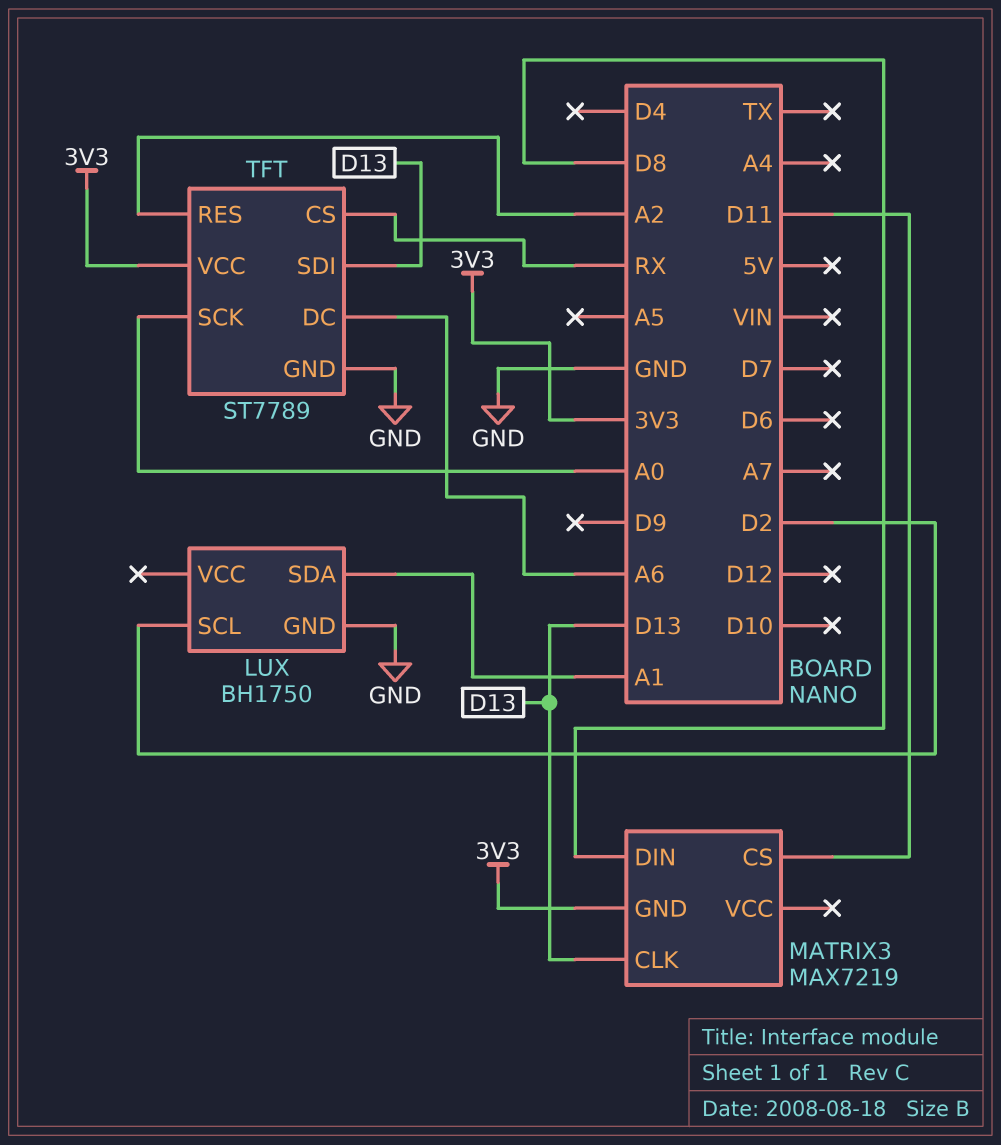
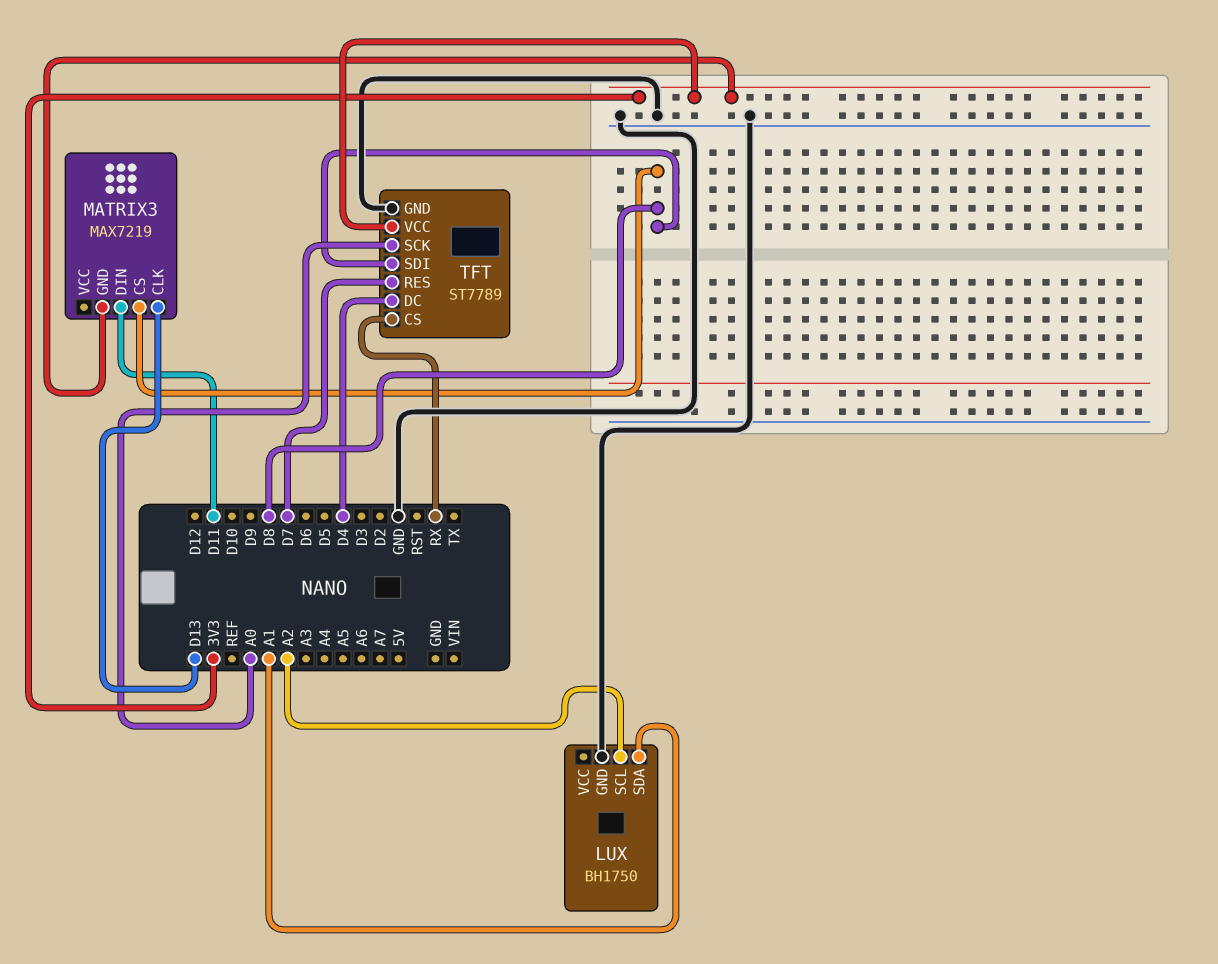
LUX pin SCL: D2 -> A2
MATRIX3 pin CS: D11 -> D8
MATRIX3 pin DIN: D8 -> D11
TFT pin DC: A6 -> D4
TFT pin RES: A2 -> D7
TFT pin SDI: D13 -> D8

